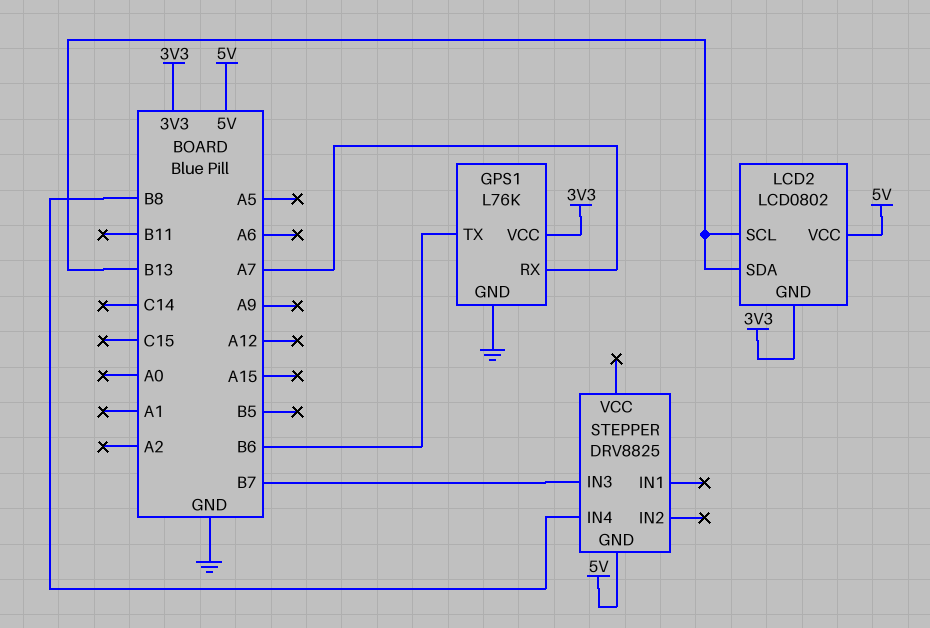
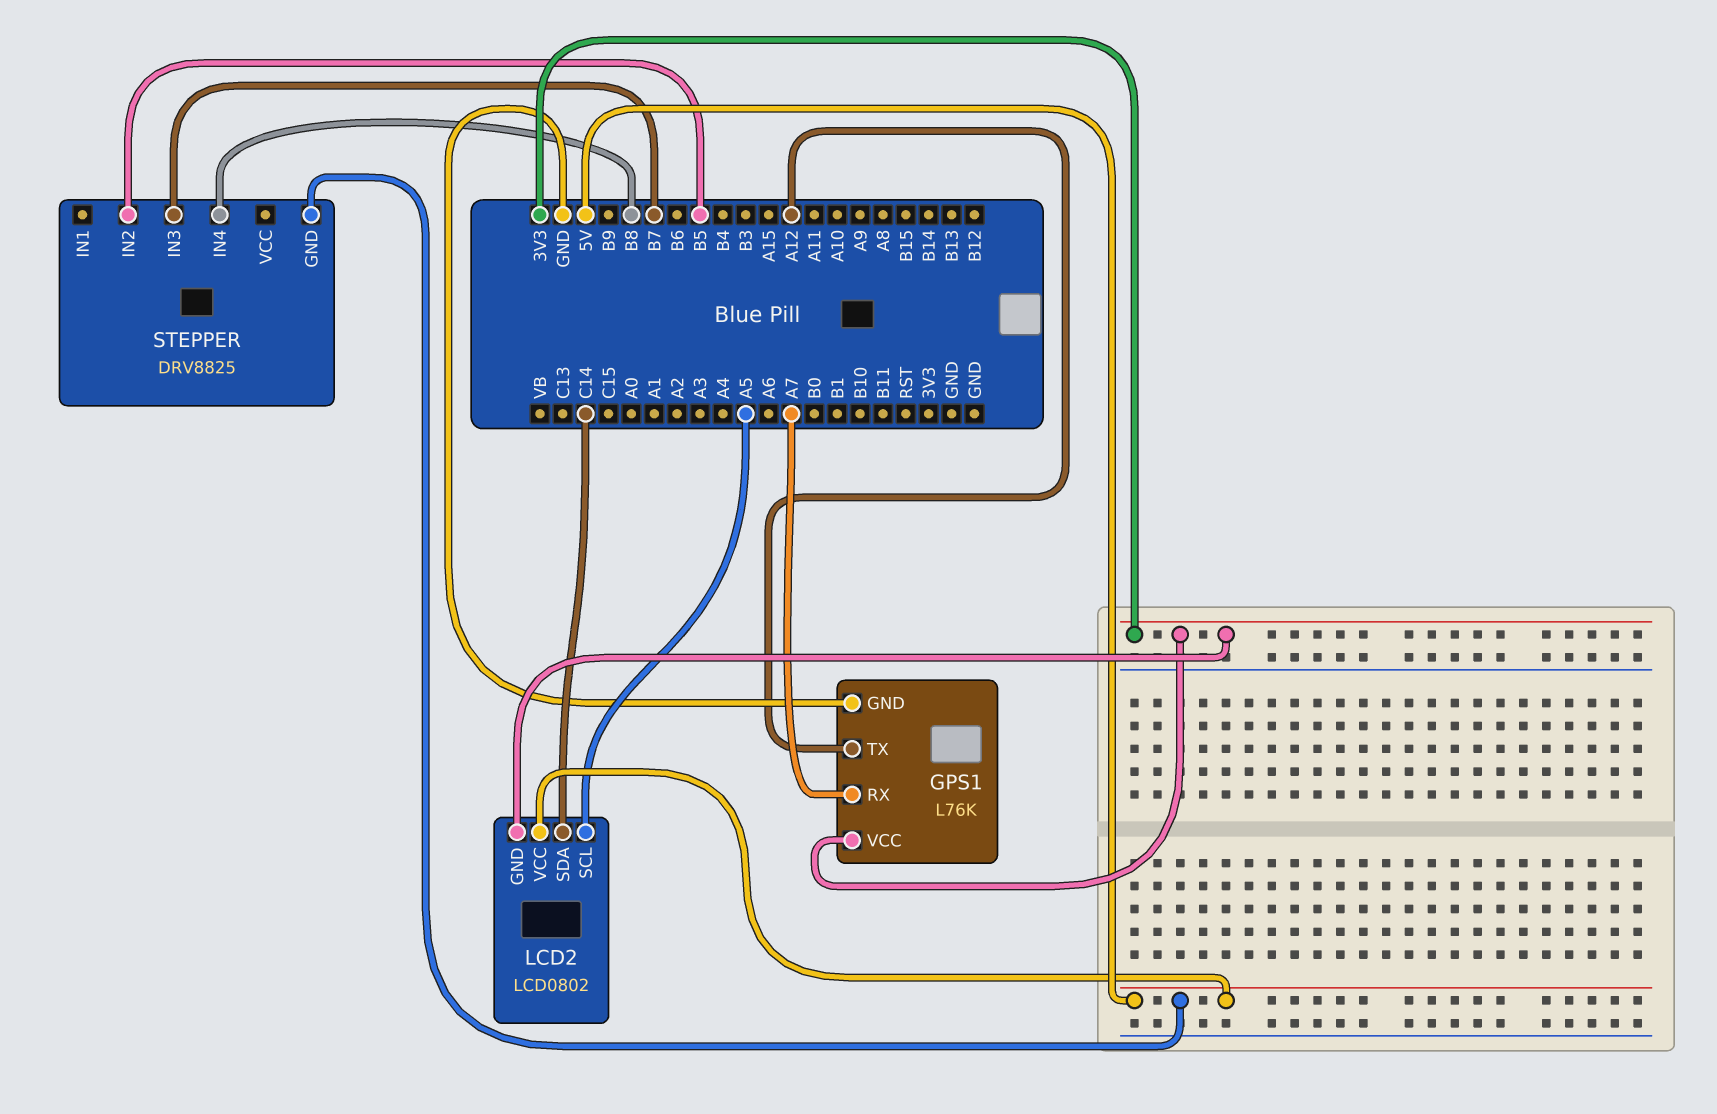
GPS1 pin TX: B6 -> A12
LCD2 pin SCL: B13 -> A5
LCD2 pin SDA: B13 -> C14
STEPPER pin IN2: none -> B5

